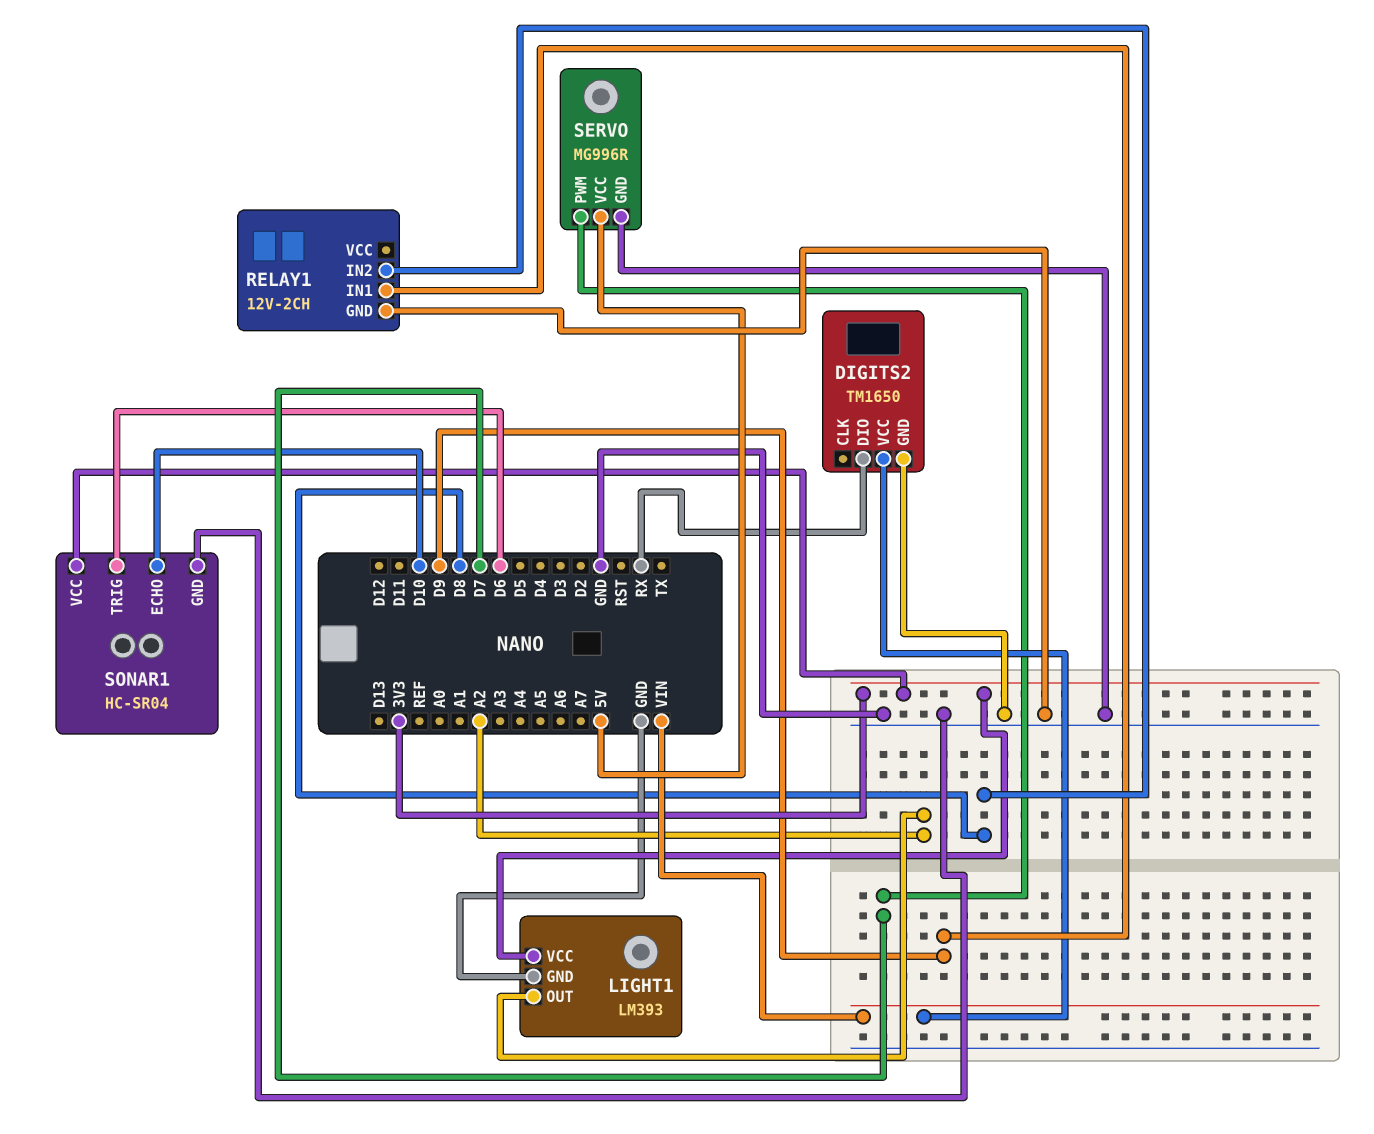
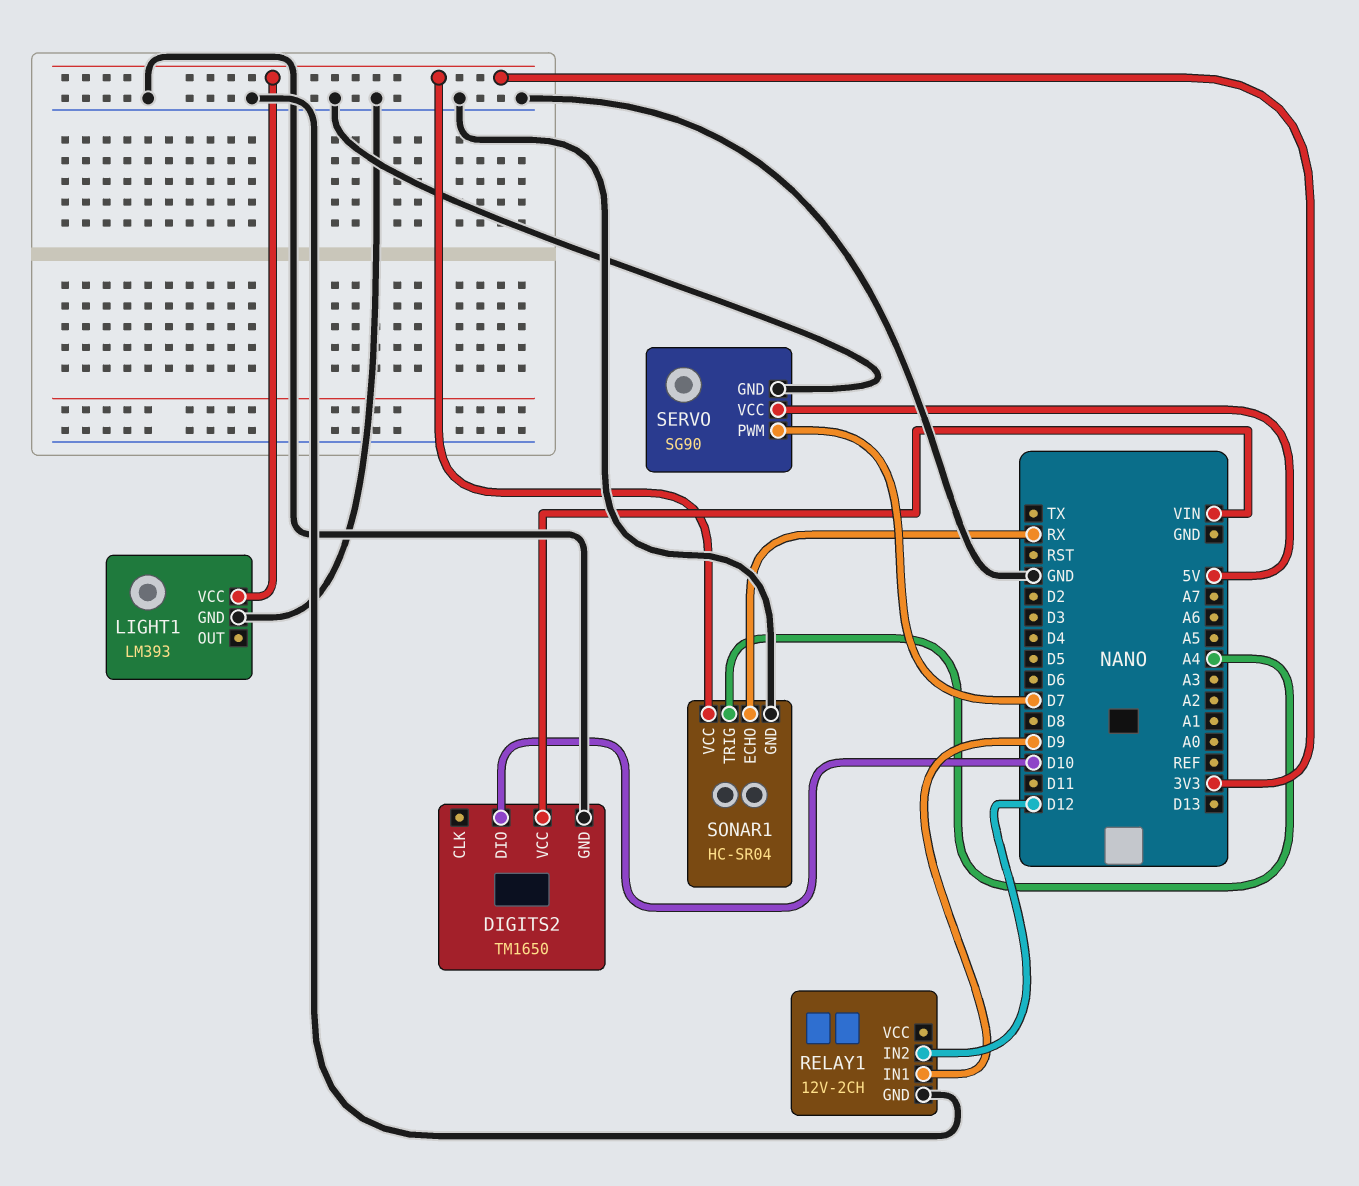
DIGITS2 pin DIO: RX -> D10
LIGHT1 pin OUT: A2 -> none
RELAY1 pin IN2: D8 -> D12
SERVO: MG996R -> SG90
SONAR1 pin ECHO: D10 -> RX
SONAR1 pin TRIG: D6 -> A4

